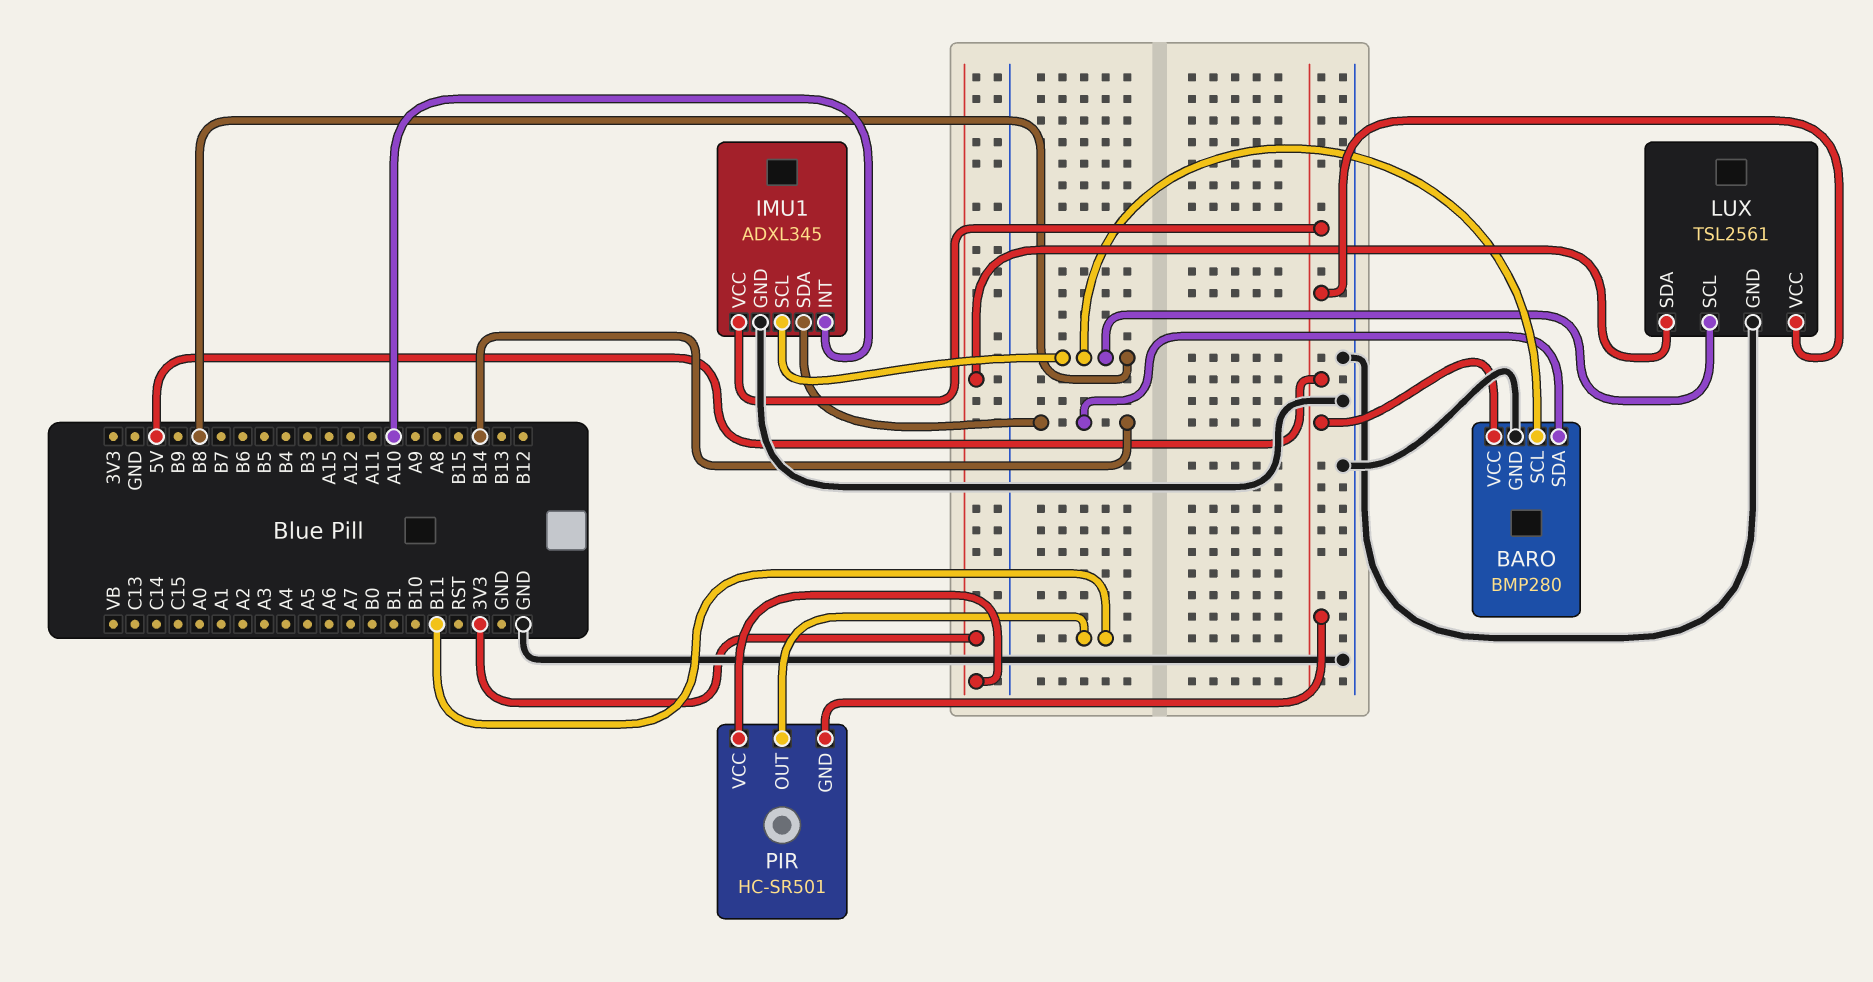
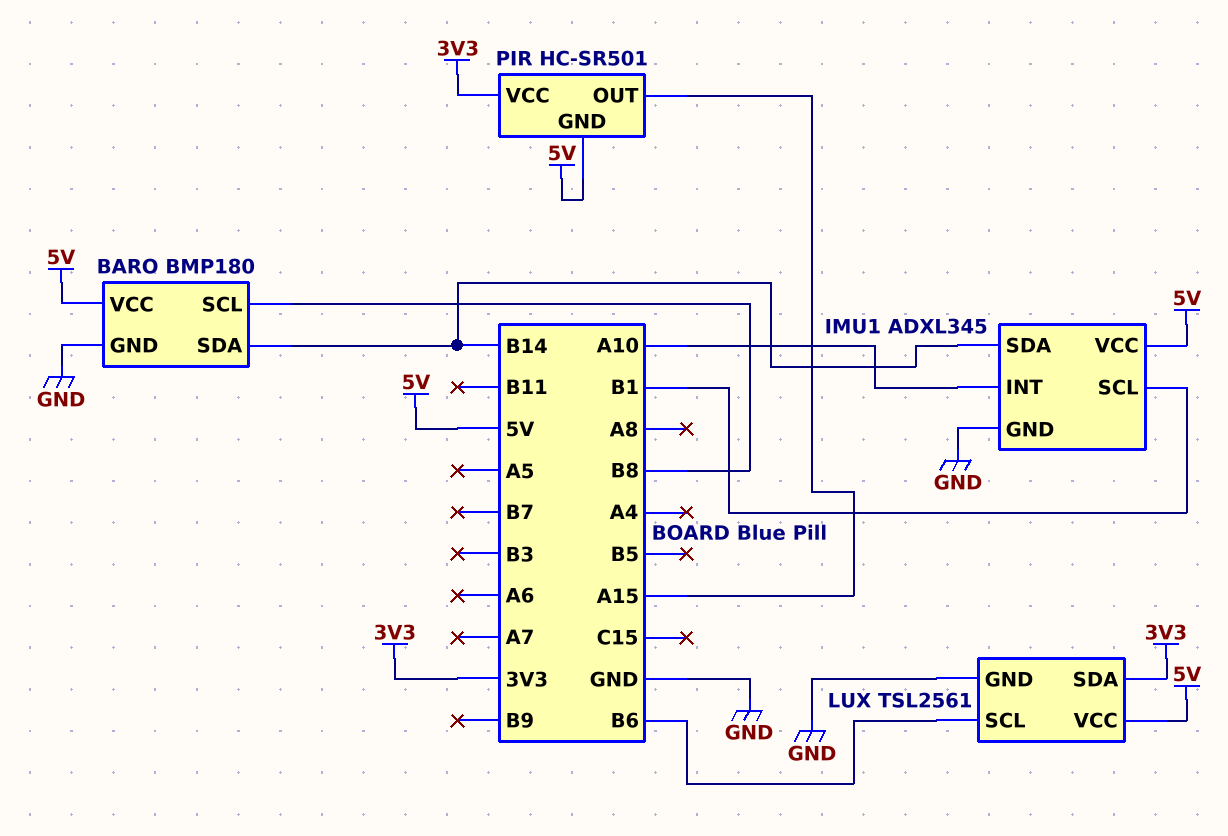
BARO: BMP280 -> BMP180
IMU1 pin SCL: B8 -> B1
LUX pin SCL: B8 -> B6
PIR pin OUT: B11 -> A15

